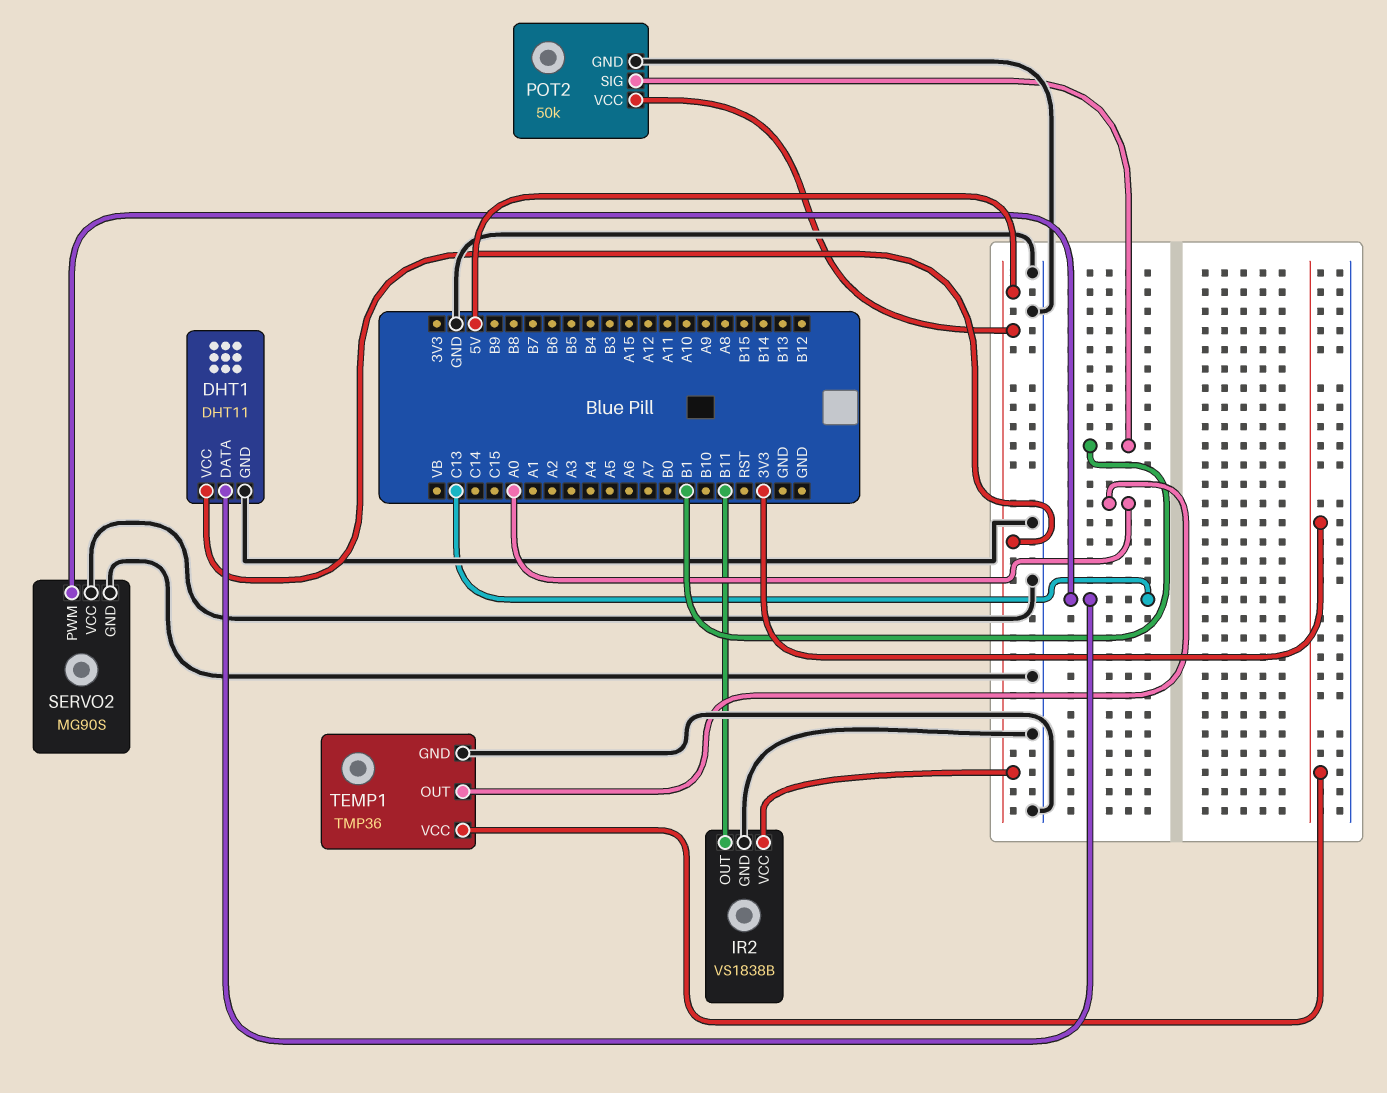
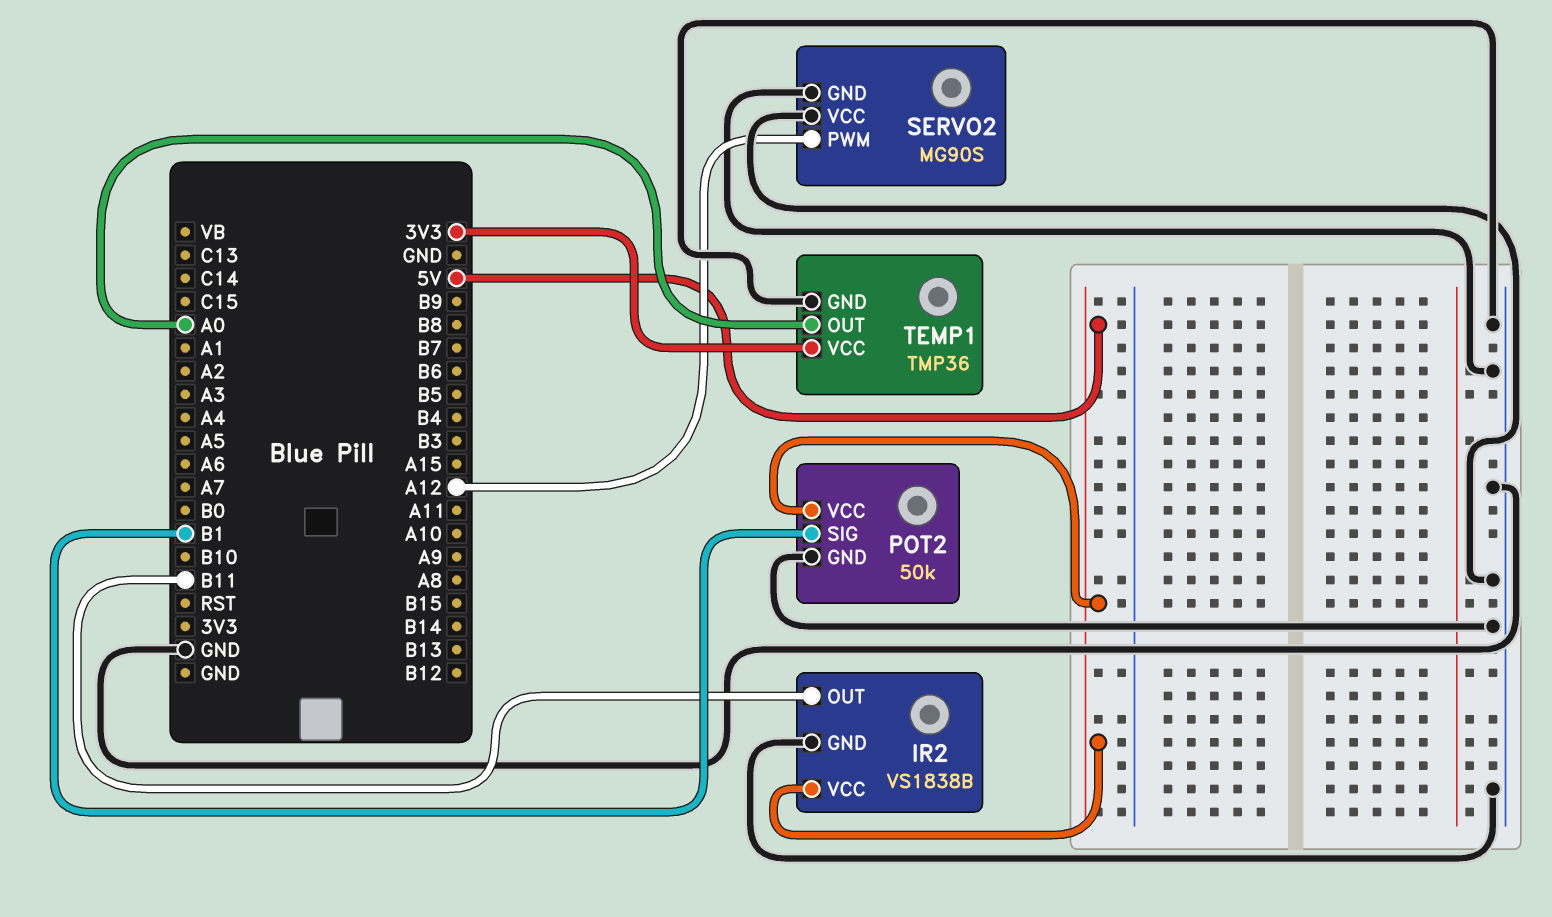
DHT1: DHT11 -> none
DHT1 pin DATA: C13 -> none
DHT1 pin GND: GND -> none
DHT1 pin VCC: 5V -> none
SERVO2 pin PWM: C13 -> A12

